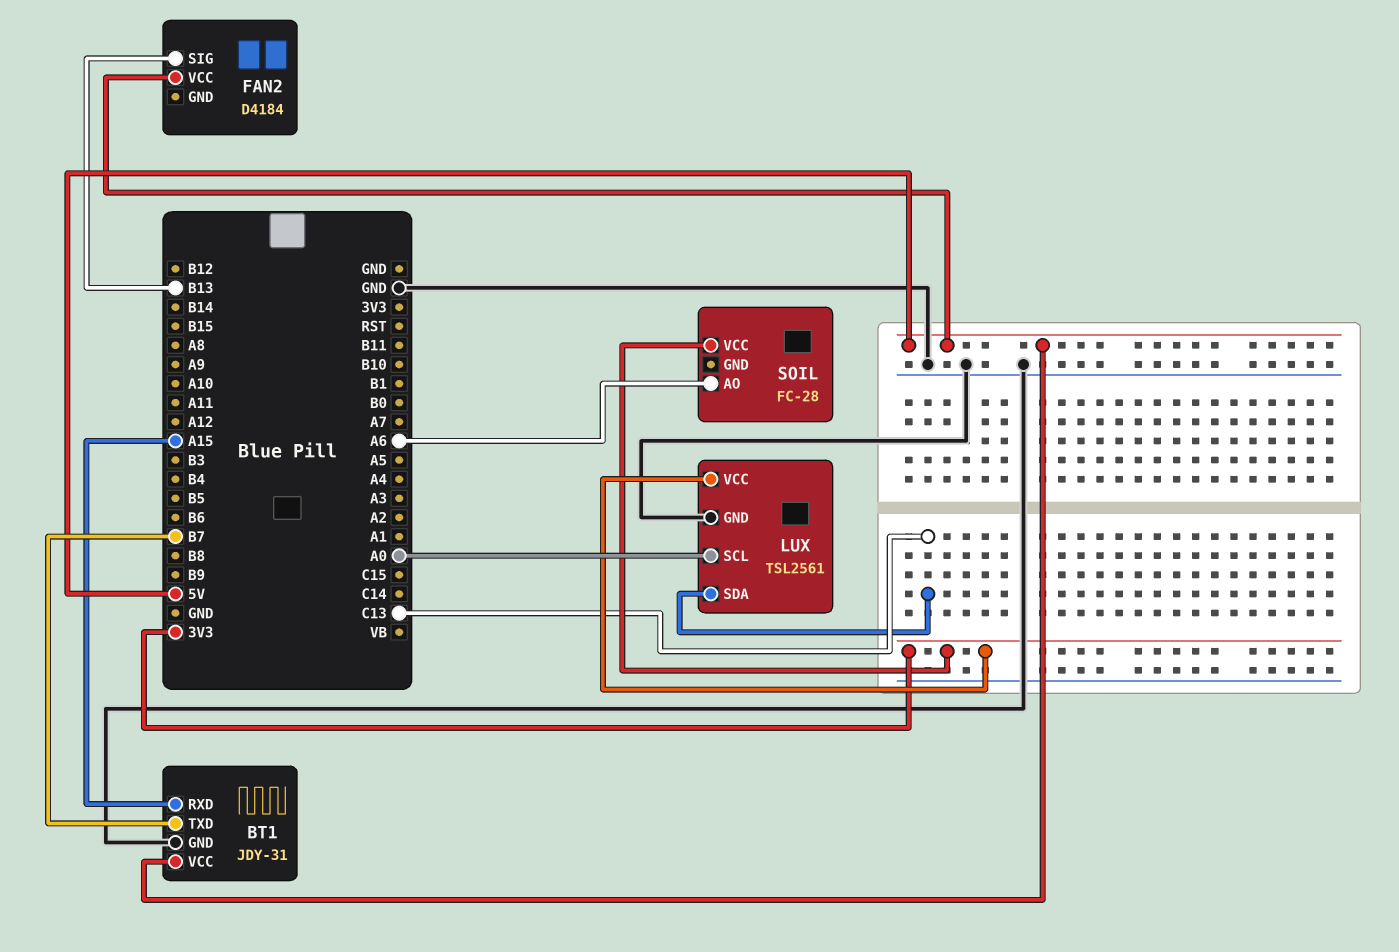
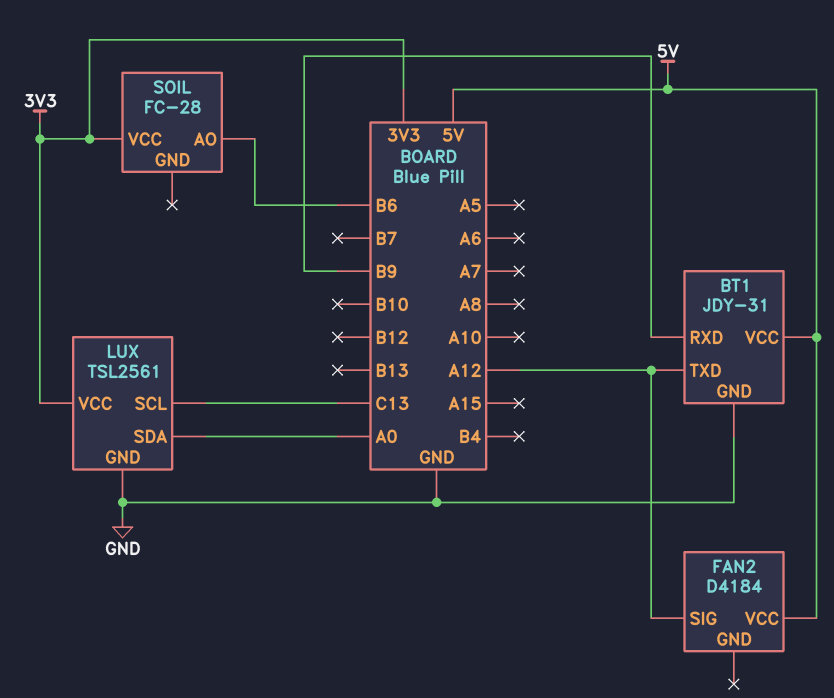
BT1 pin RXD: A15 -> B9
BT1 pin TXD: B7 -> A12
FAN2 pin SIG: B13 -> A12
LUX pin SCL: A0 -> C13
LUX pin SDA: C13 -> A0
SOIL pin AO: A6 -> B6

